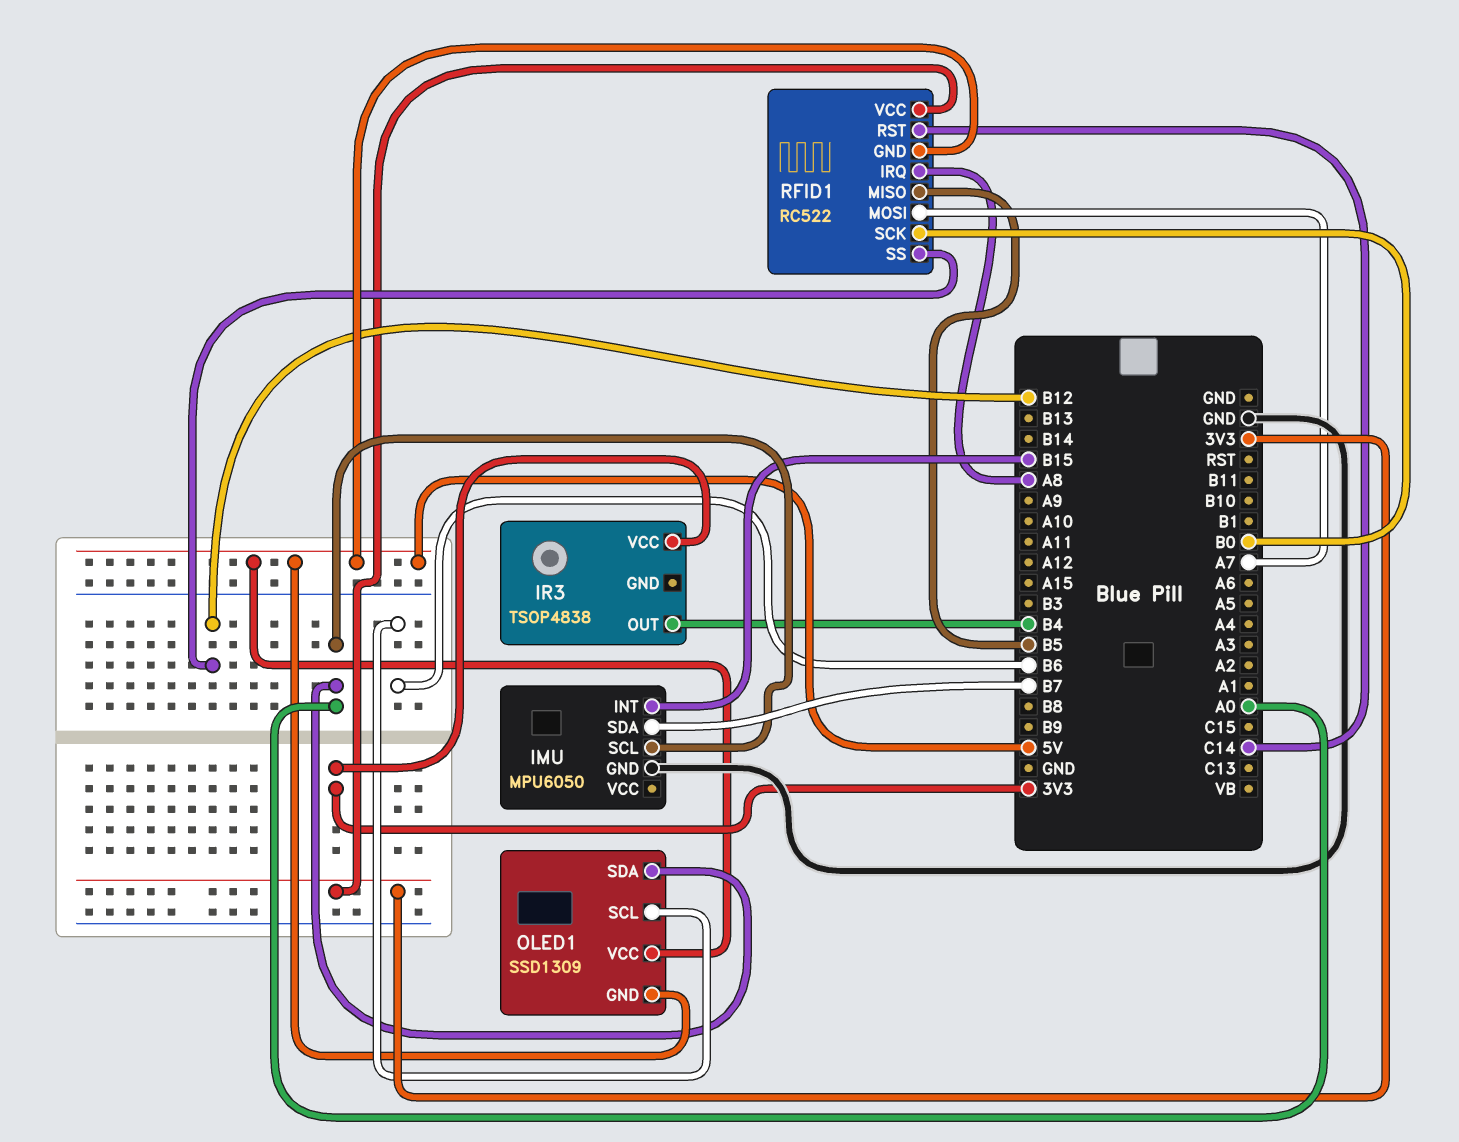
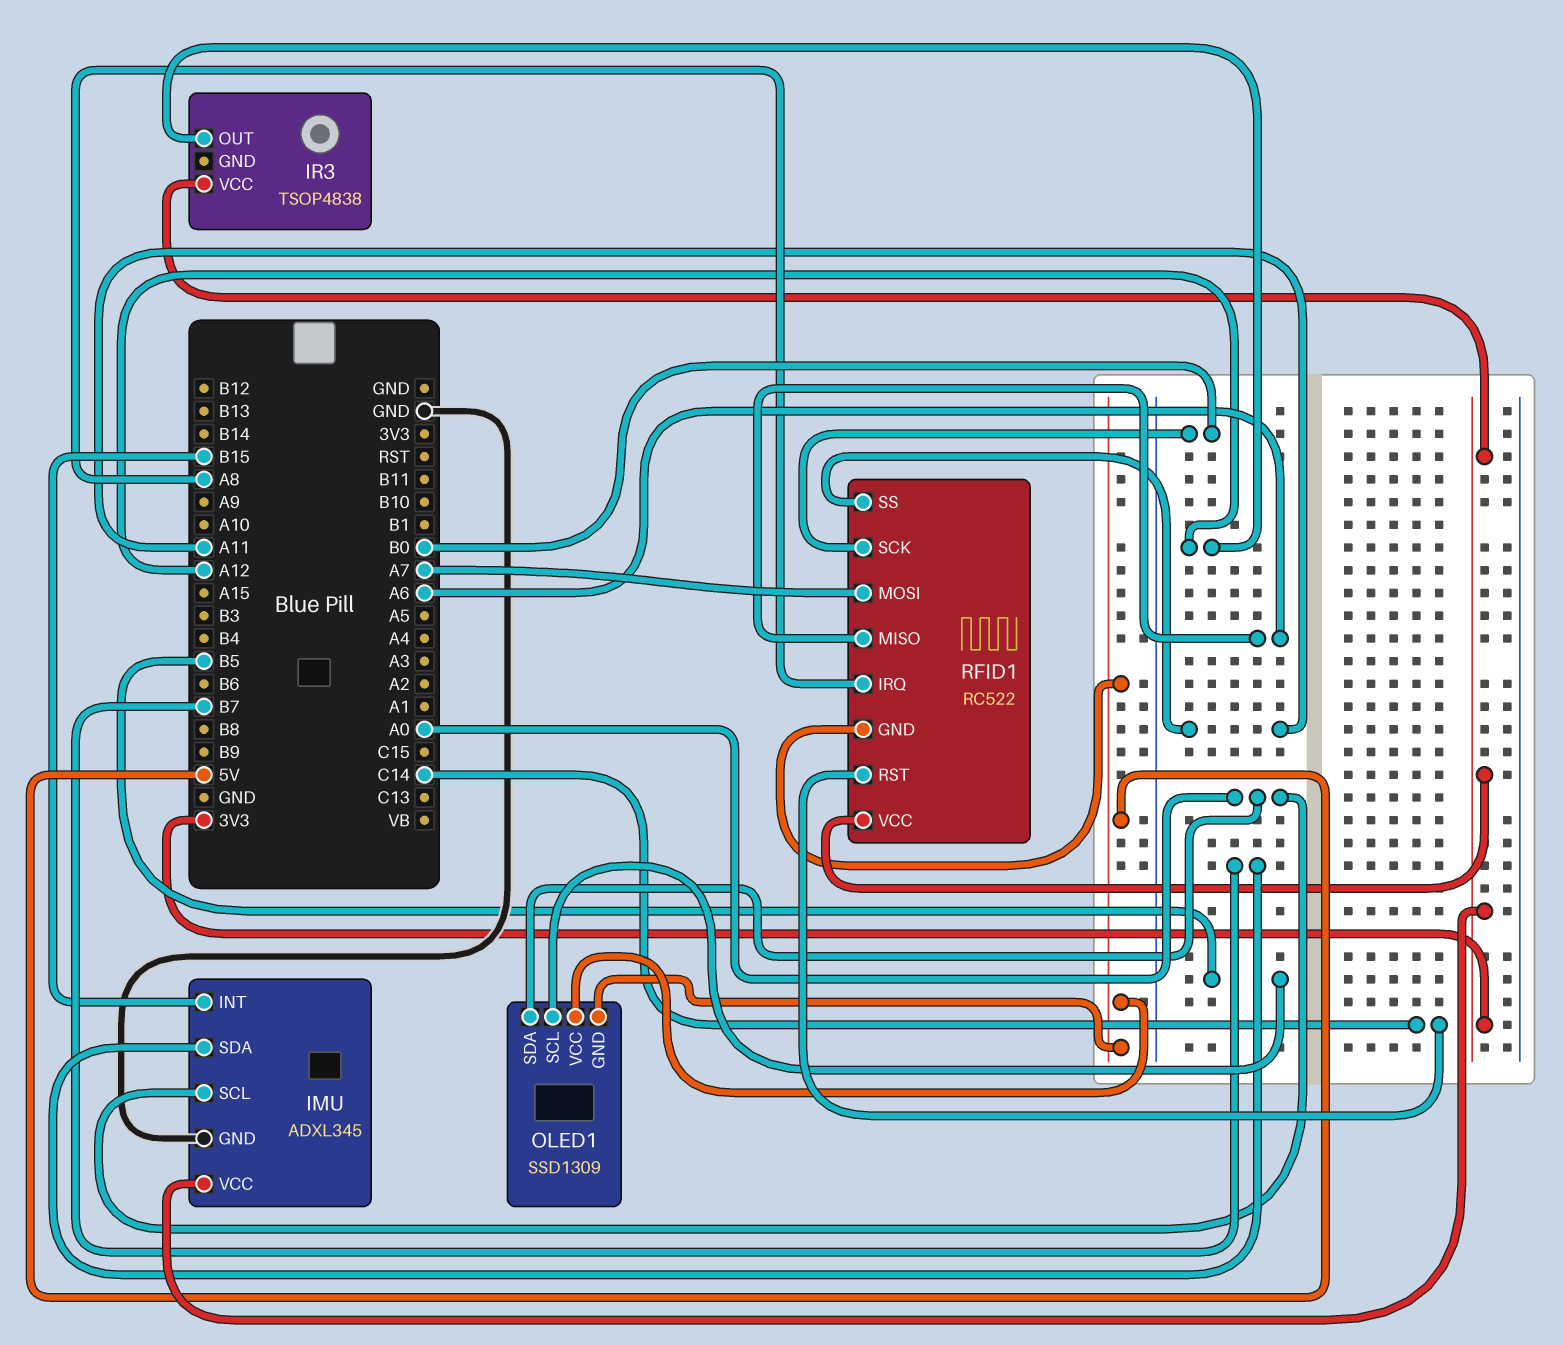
IMU: MPU6050 -> ADXL345
IMU pin VCC: none -> 3V3
IR3 pin OUT: B4 -> A12
OLED1 pin SCL: B6 -> B5
RFID1 pin MISO: B5 -> A6
RFID1 pin SS: B12 -> A11

